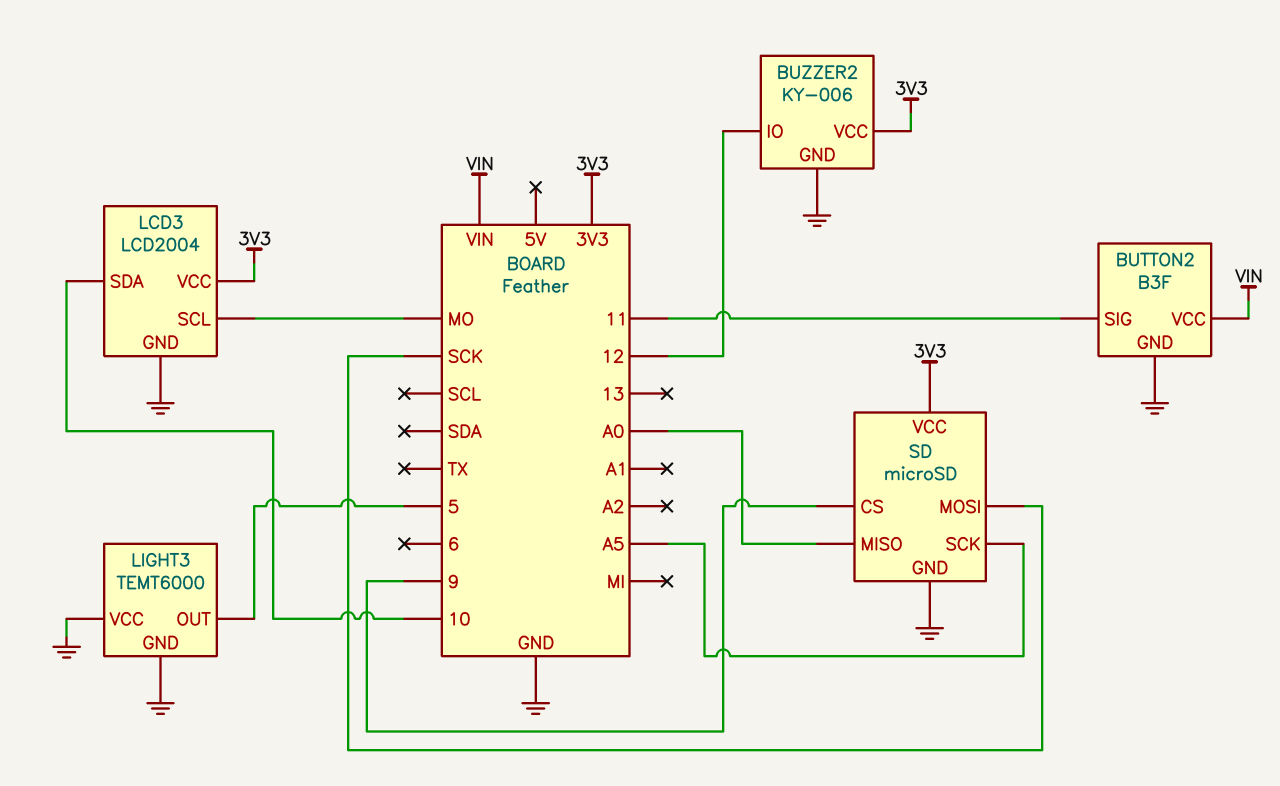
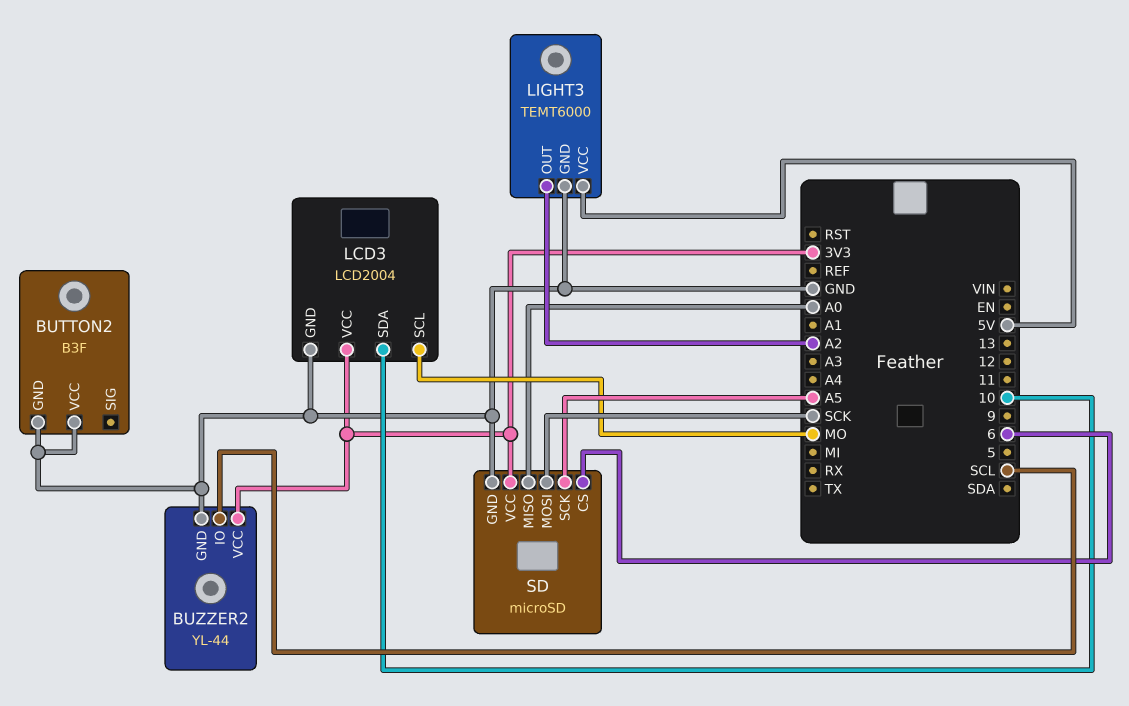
BUTTON2 pin SIG: 11 -> none
BUTTON2 pin VCC: VIN -> GND
BUZZER2: KY-006 -> YL-44
BUZZER2 pin IO: 12 -> SCL
LIGHT3 pin OUT: 5 -> A2
LIGHT3 pin VCC: GND -> 5V
SD pin CS: 9 -> 6

